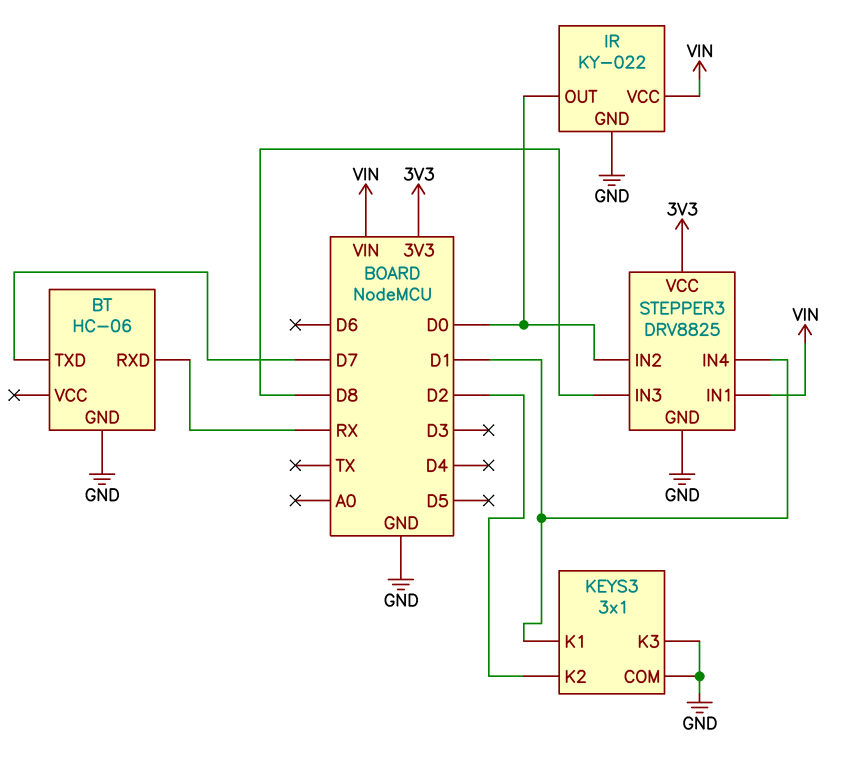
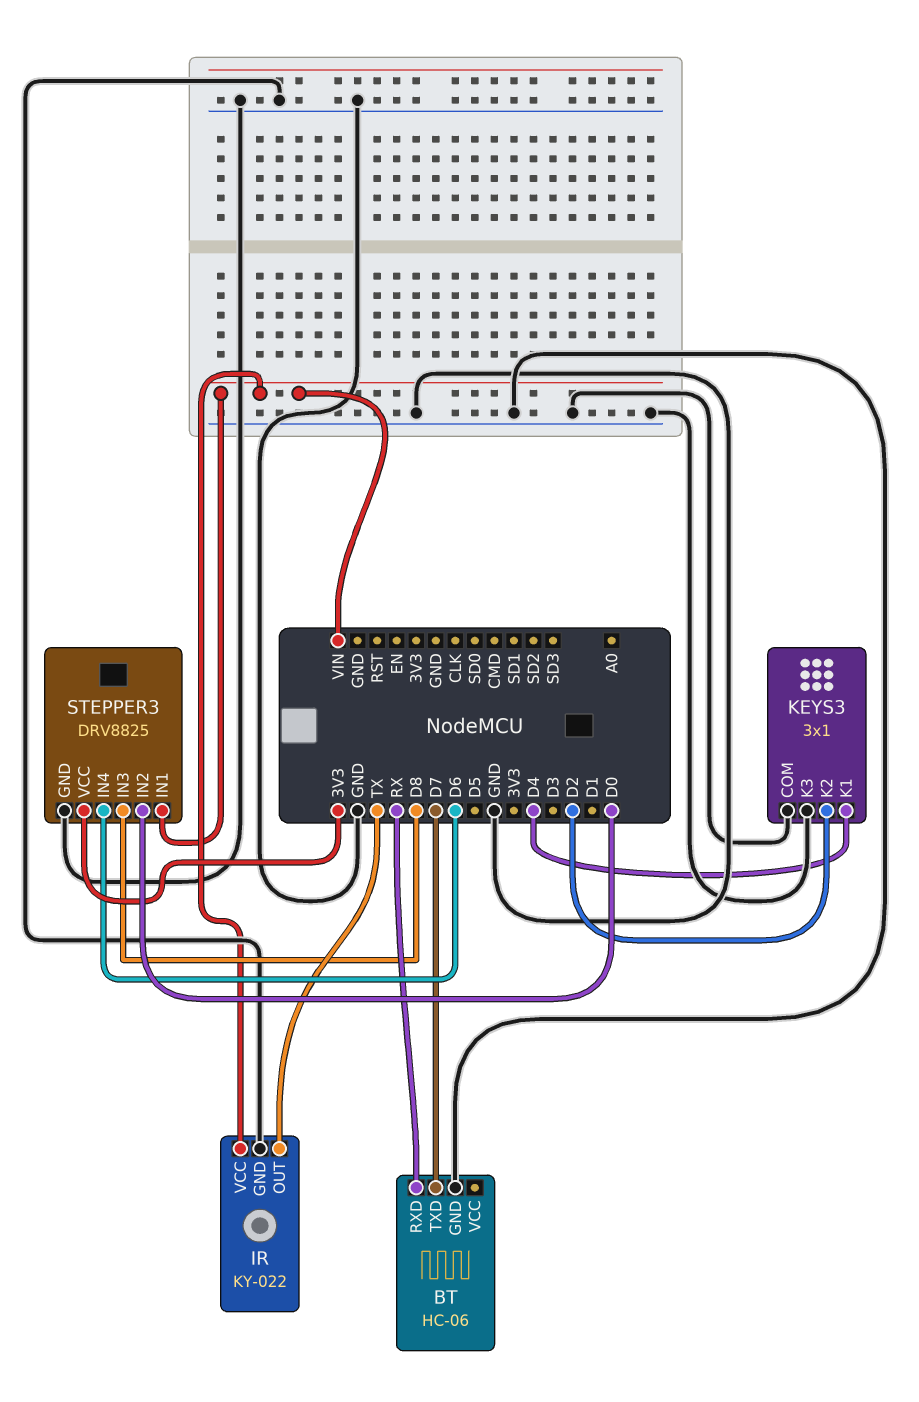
IR pin OUT: D0 -> TX
KEYS3 pin K1: D1 -> D4
STEPPER3 pin IN4: D1 -> D6

